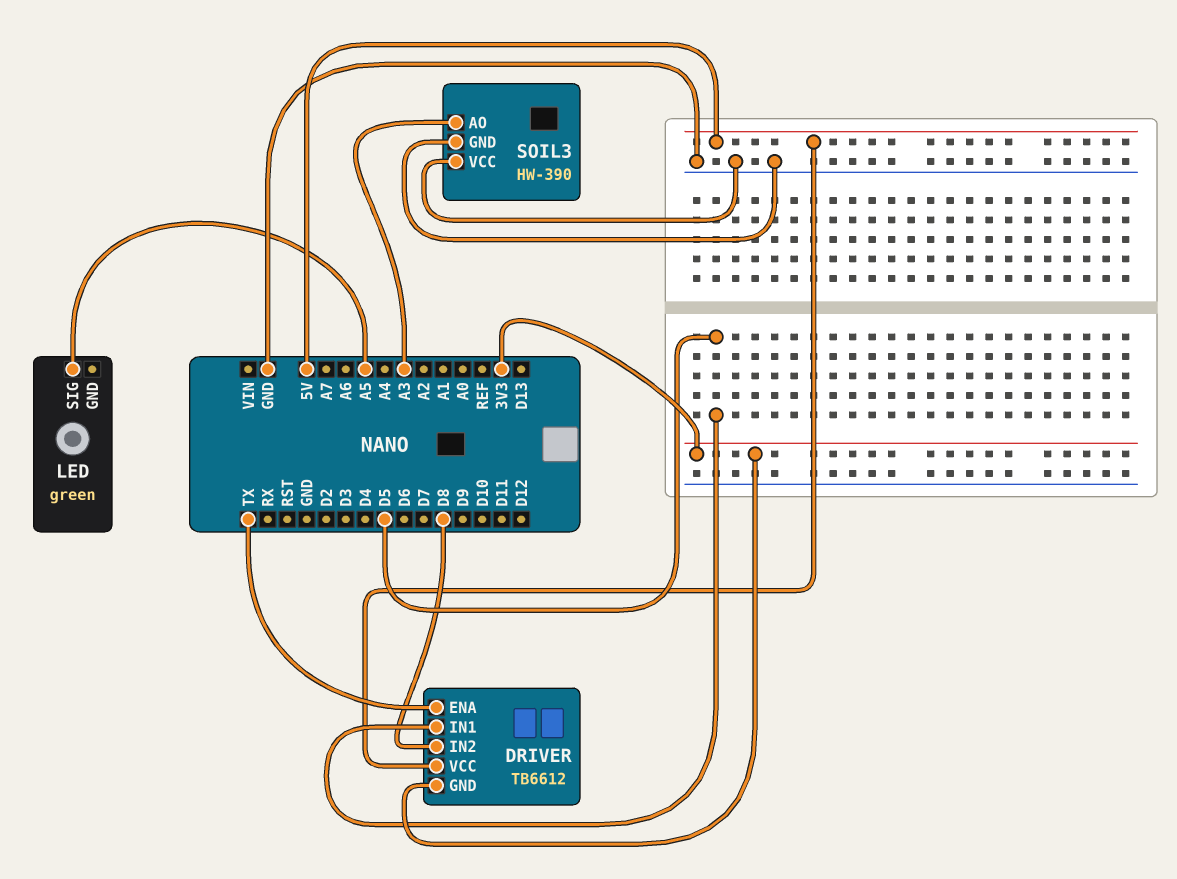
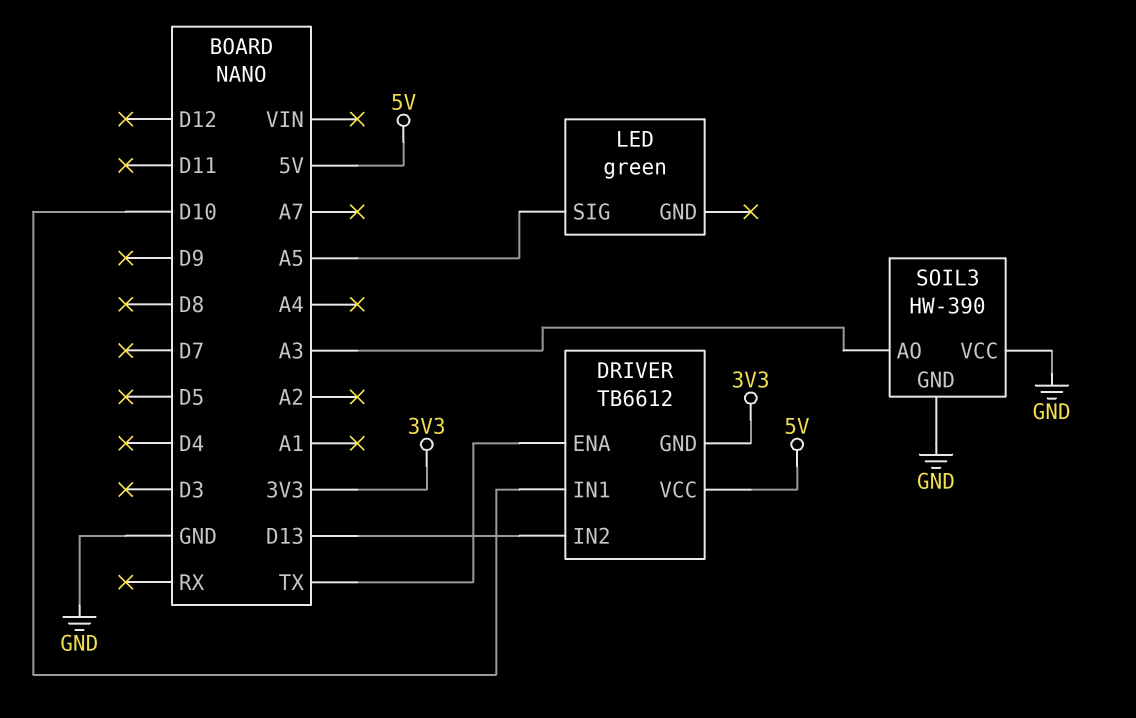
DRIVER pin IN1: D5 -> D10
DRIVER pin IN2: D8 -> D13

